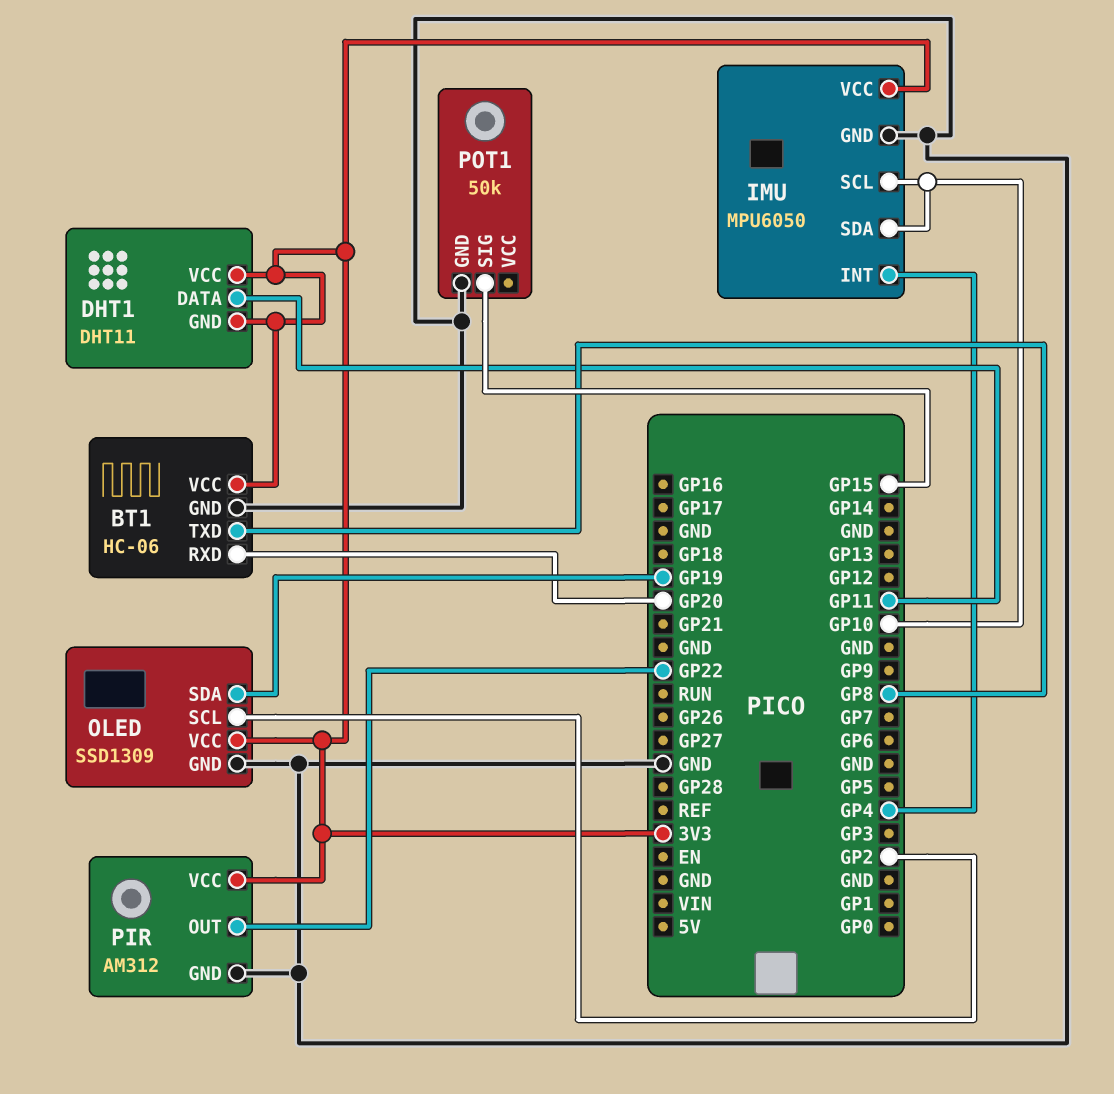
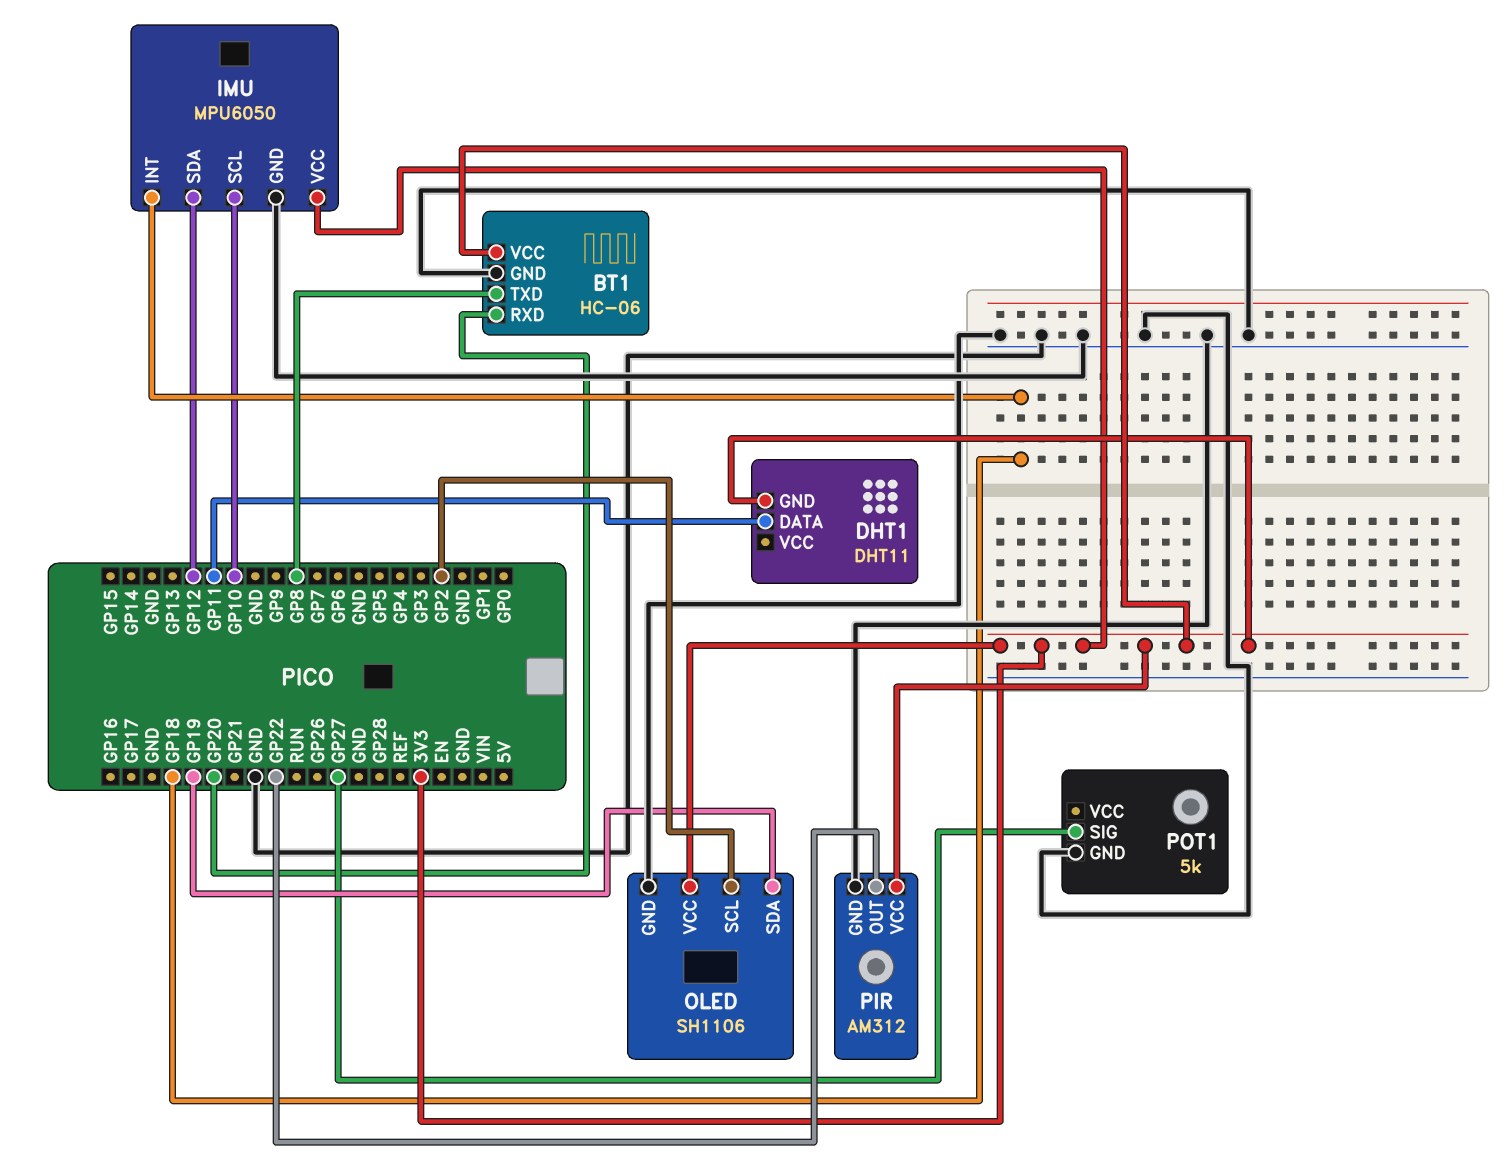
DHT1 pin VCC: 3V3 -> none
IMU pin INT: GP4 -> GP18
IMU pin SDA: GP10 -> GP12
OLED: SSD1309 -> SH1106
POT1: 50k -> 5k
POT1 pin SIG: GP15 -> GP27

